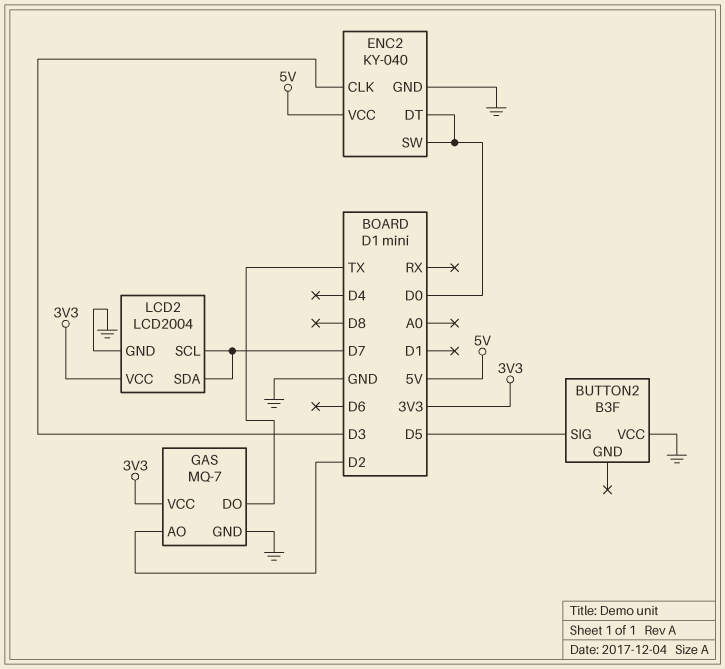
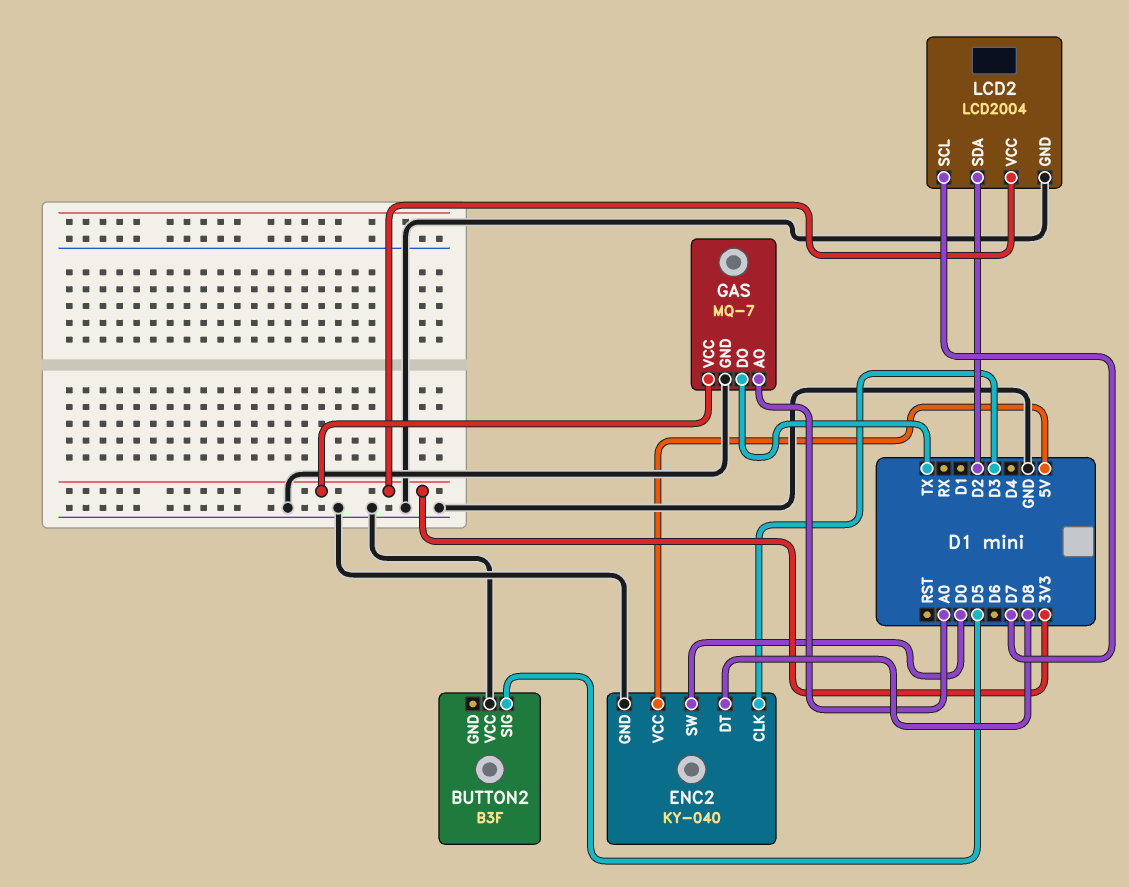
ENC2 pin DT: D0 -> D8
GAS pin AO: D2 -> A0
LCD2 pin SDA: D7 -> D2

